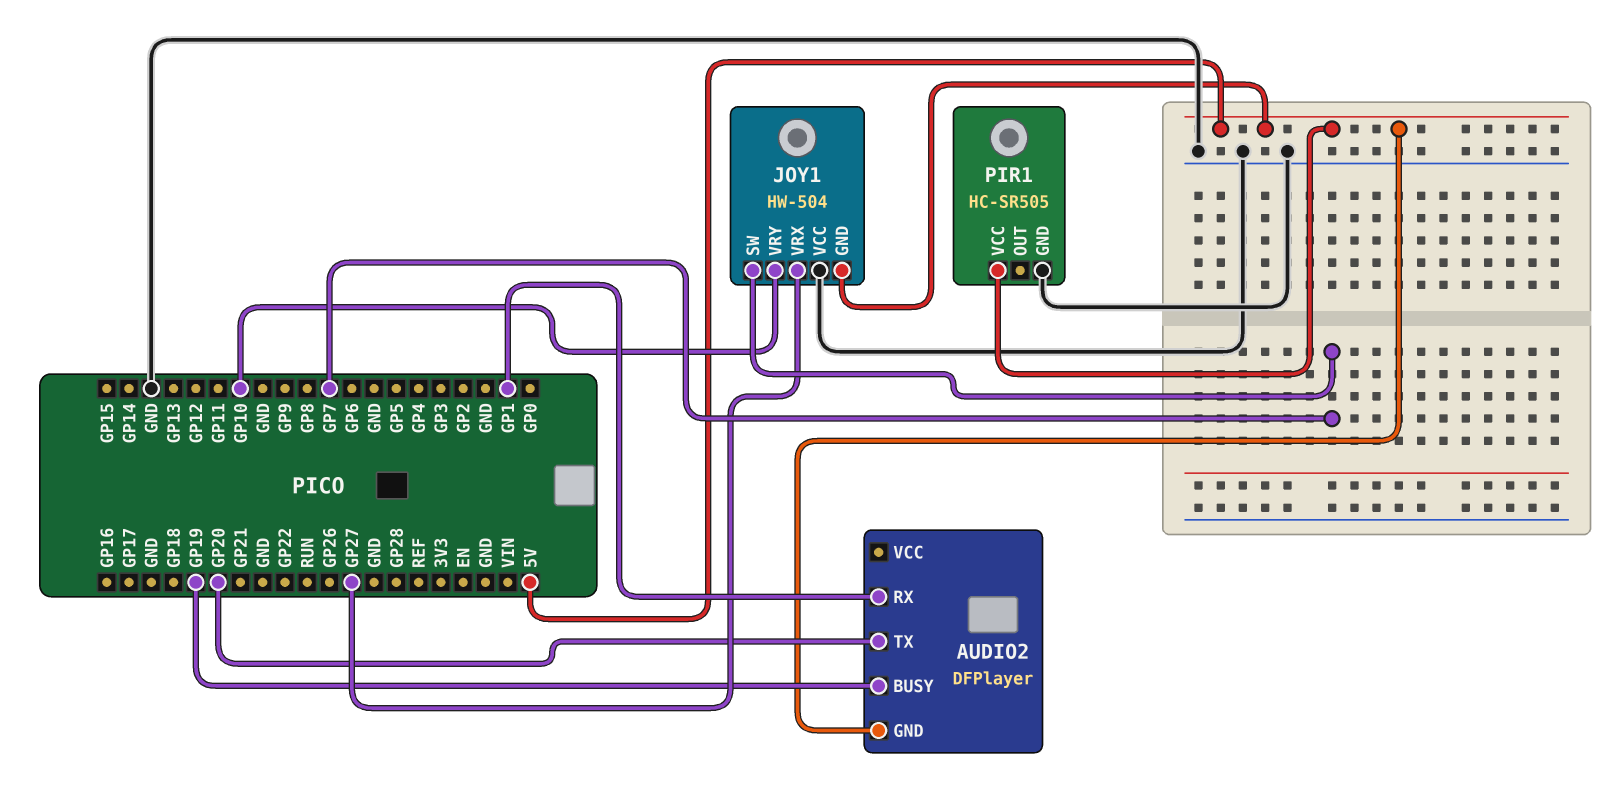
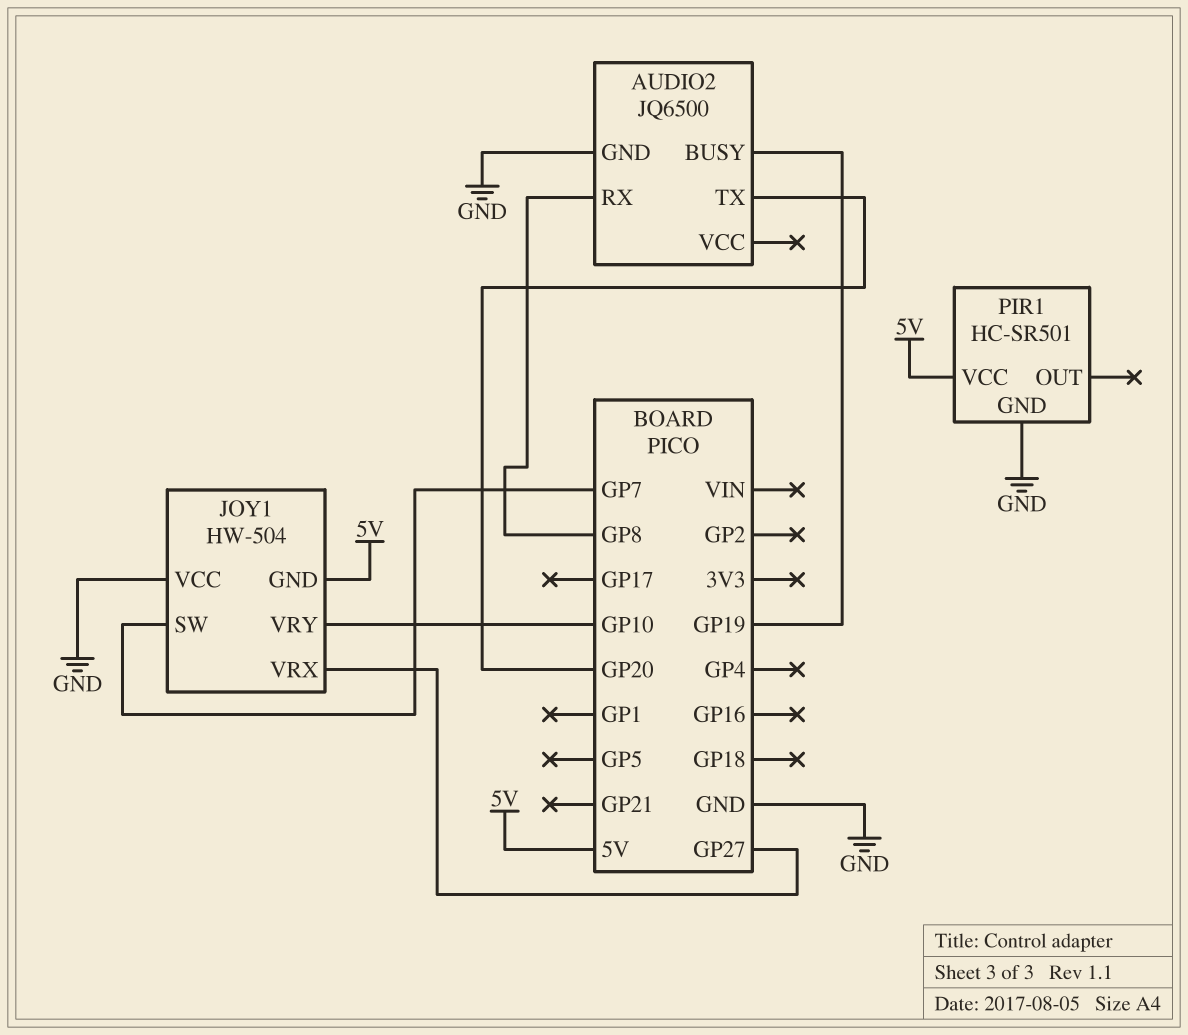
AUDIO2: DFPlayer -> JQ6500
AUDIO2 pin GND: 5V -> GND
AUDIO2 pin RX: GP1 -> GP8
PIR1: HC-SR505 -> HC-SR501

